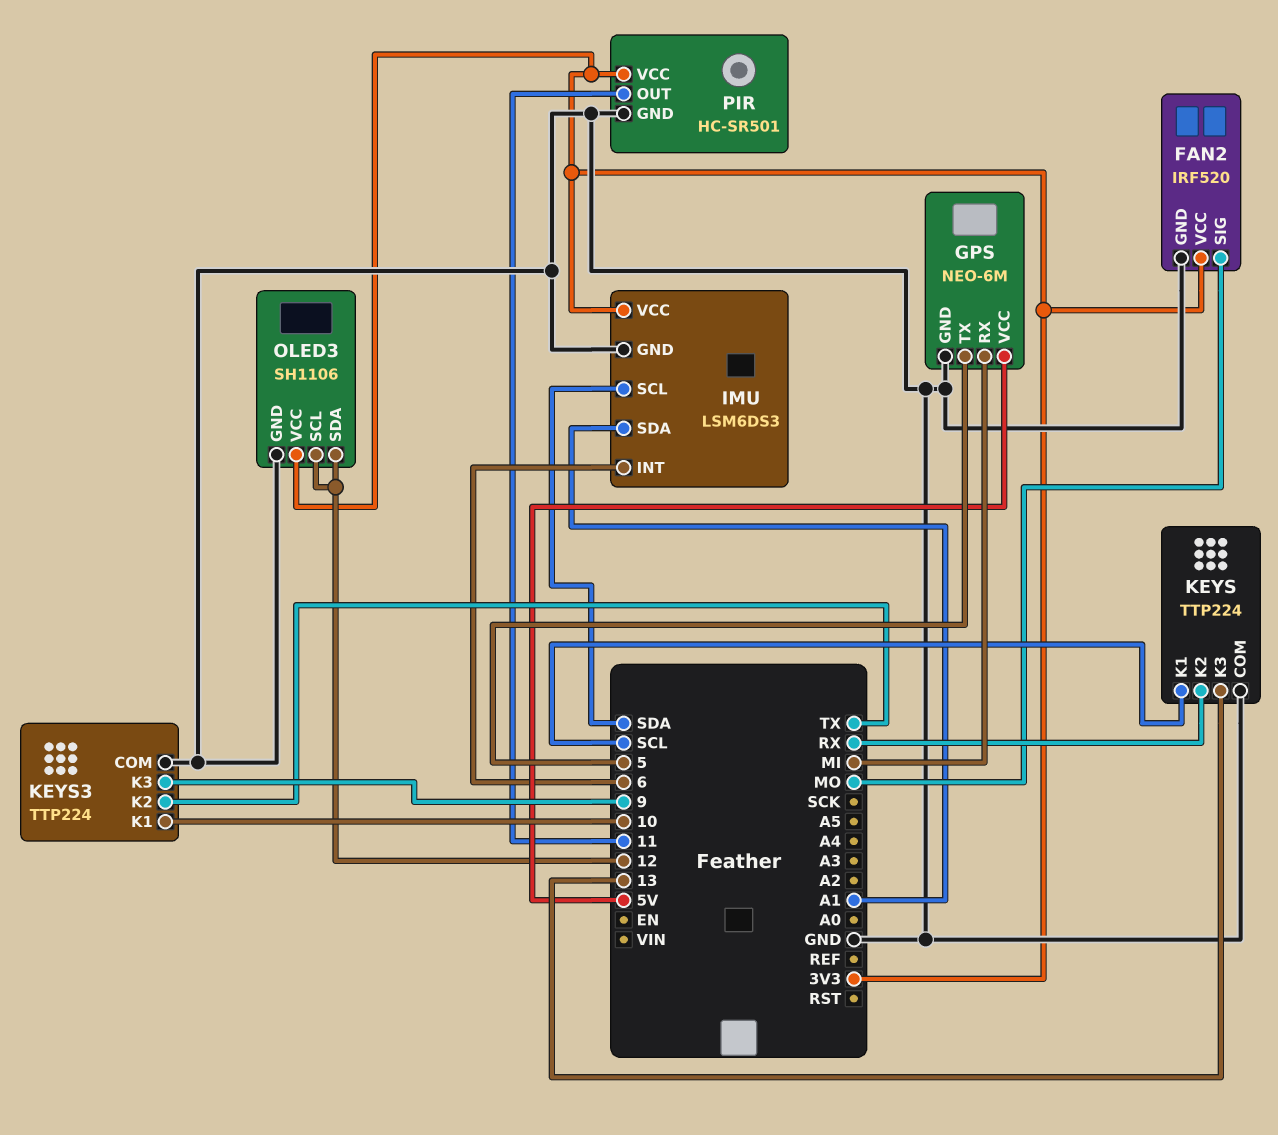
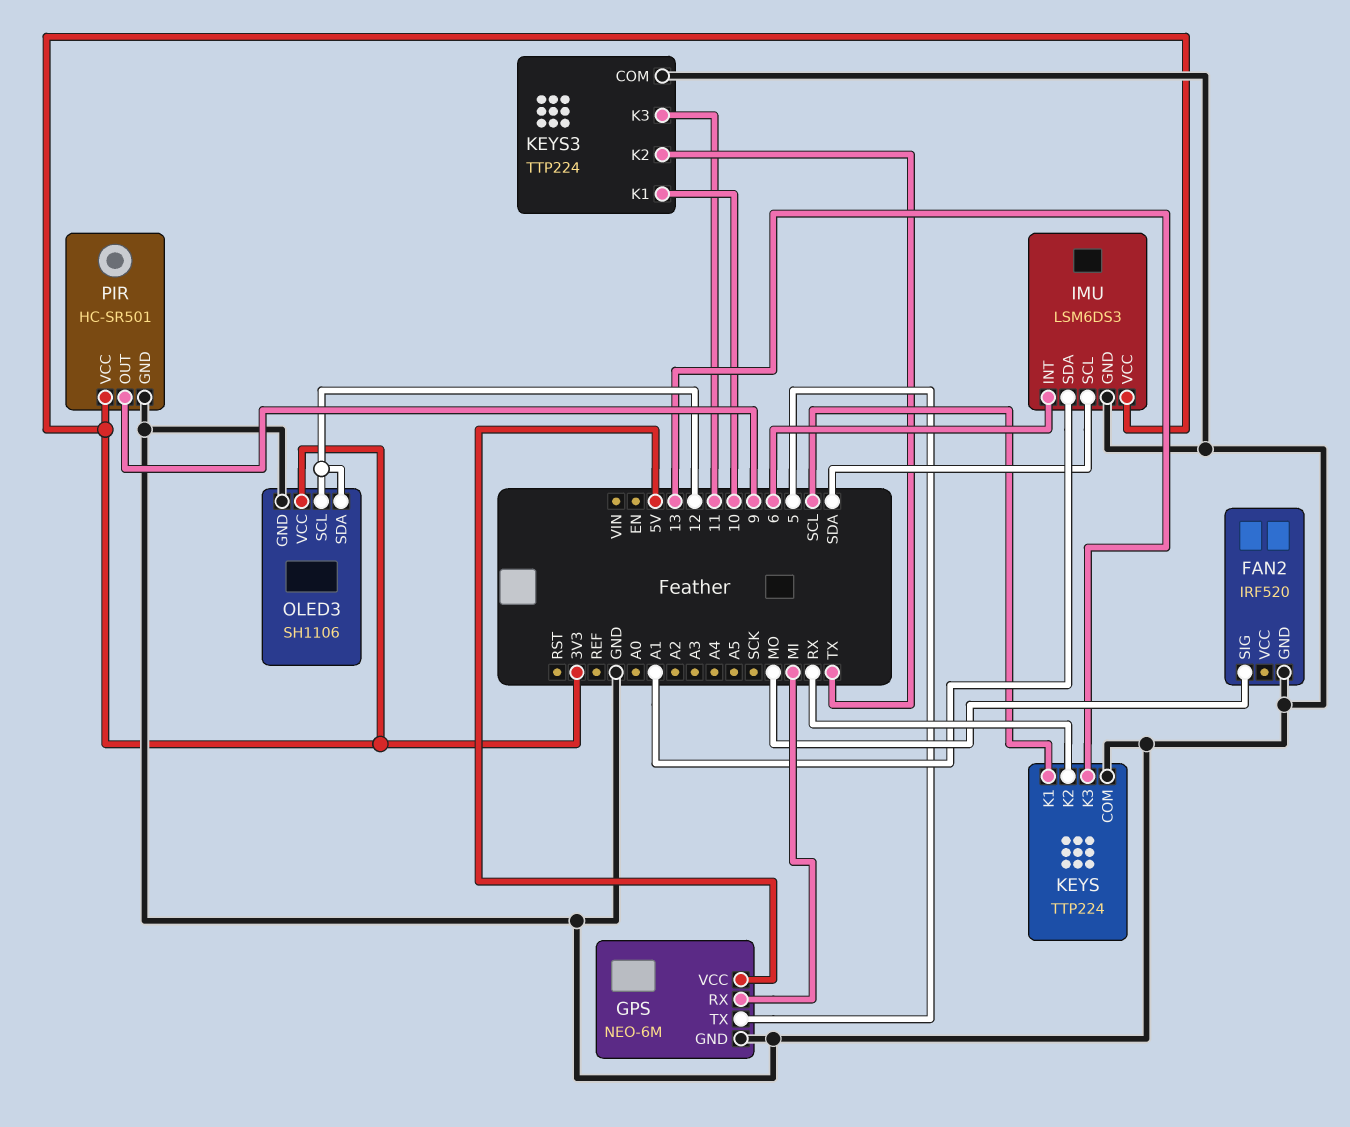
FAN2 pin VCC: 3V3 -> none
KEYS3 pin K3: 9 -> 11
PIR pin OUT: 11 -> 9

